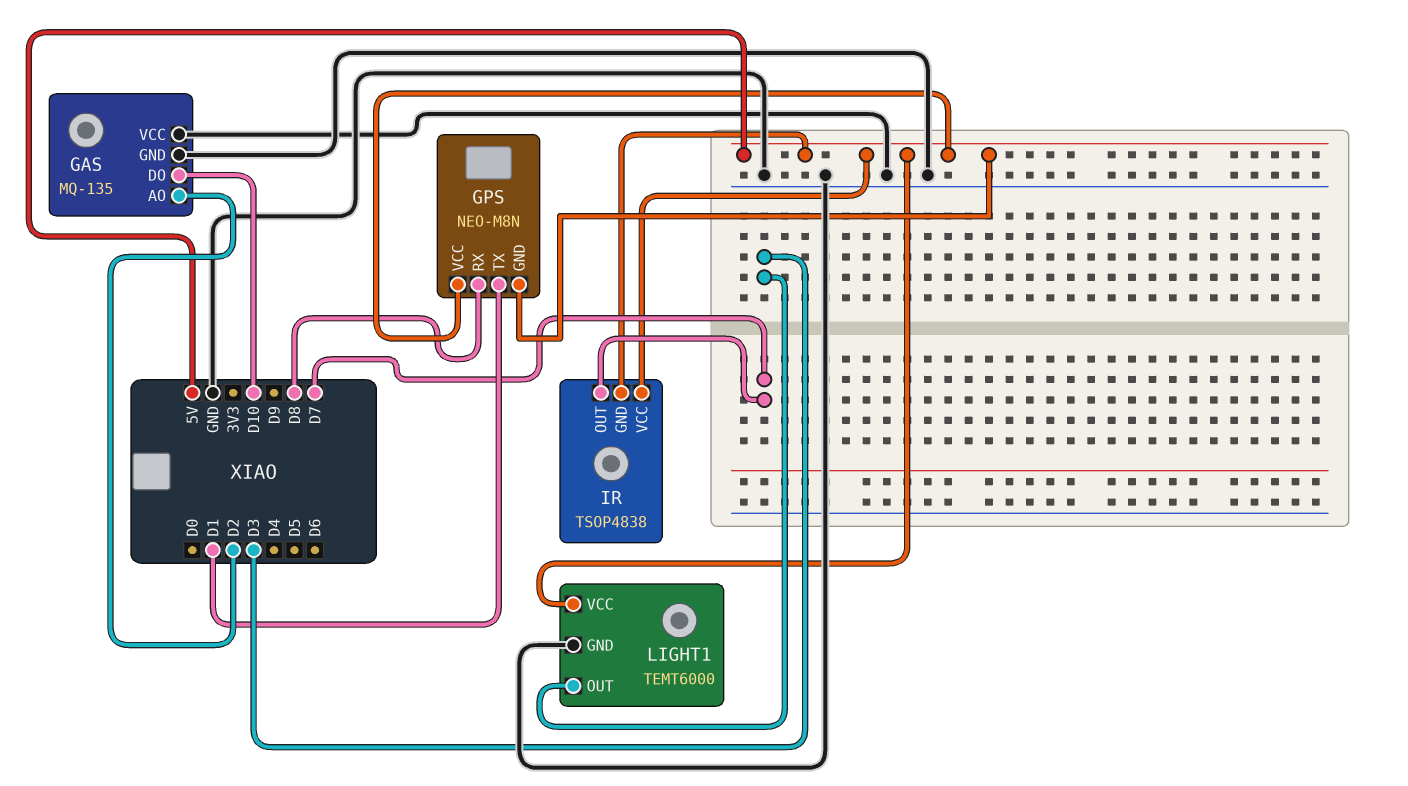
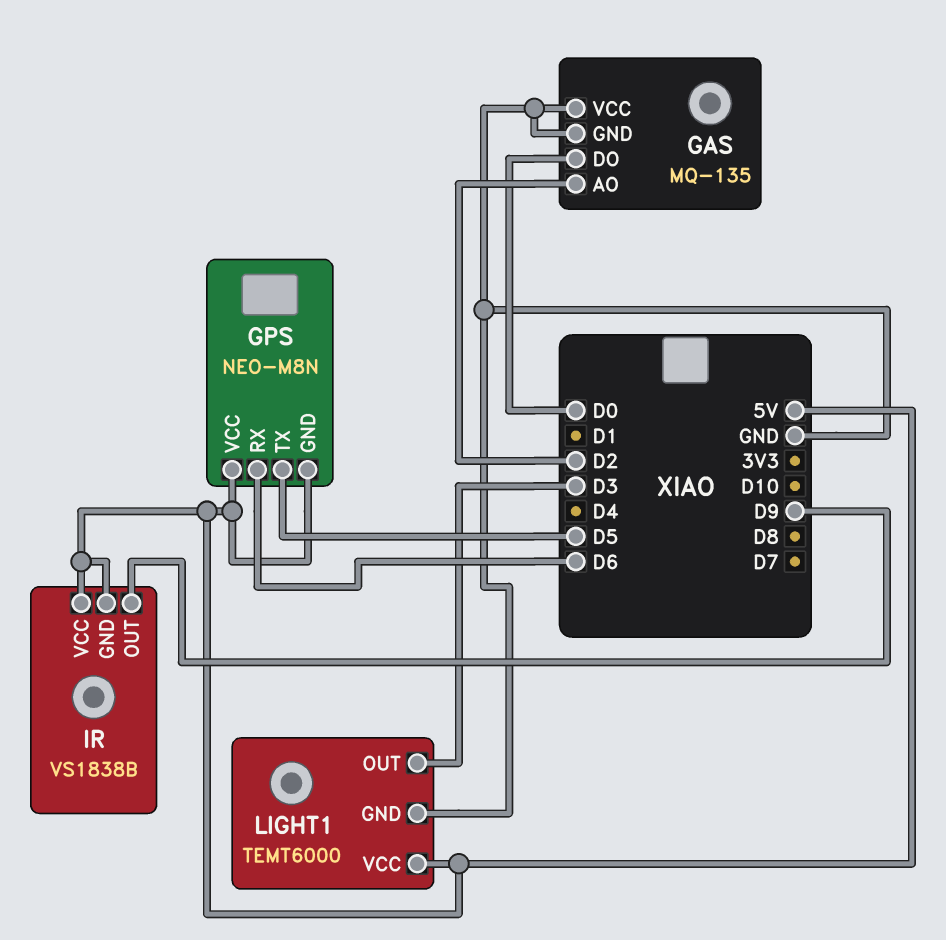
GAS pin DO: D10 -> D0
GPS pin RX: D8 -> D6
GPS pin TX: D1 -> D5
IR: TSOP4838 -> VS1838B
IR pin OUT: D7 -> D9

